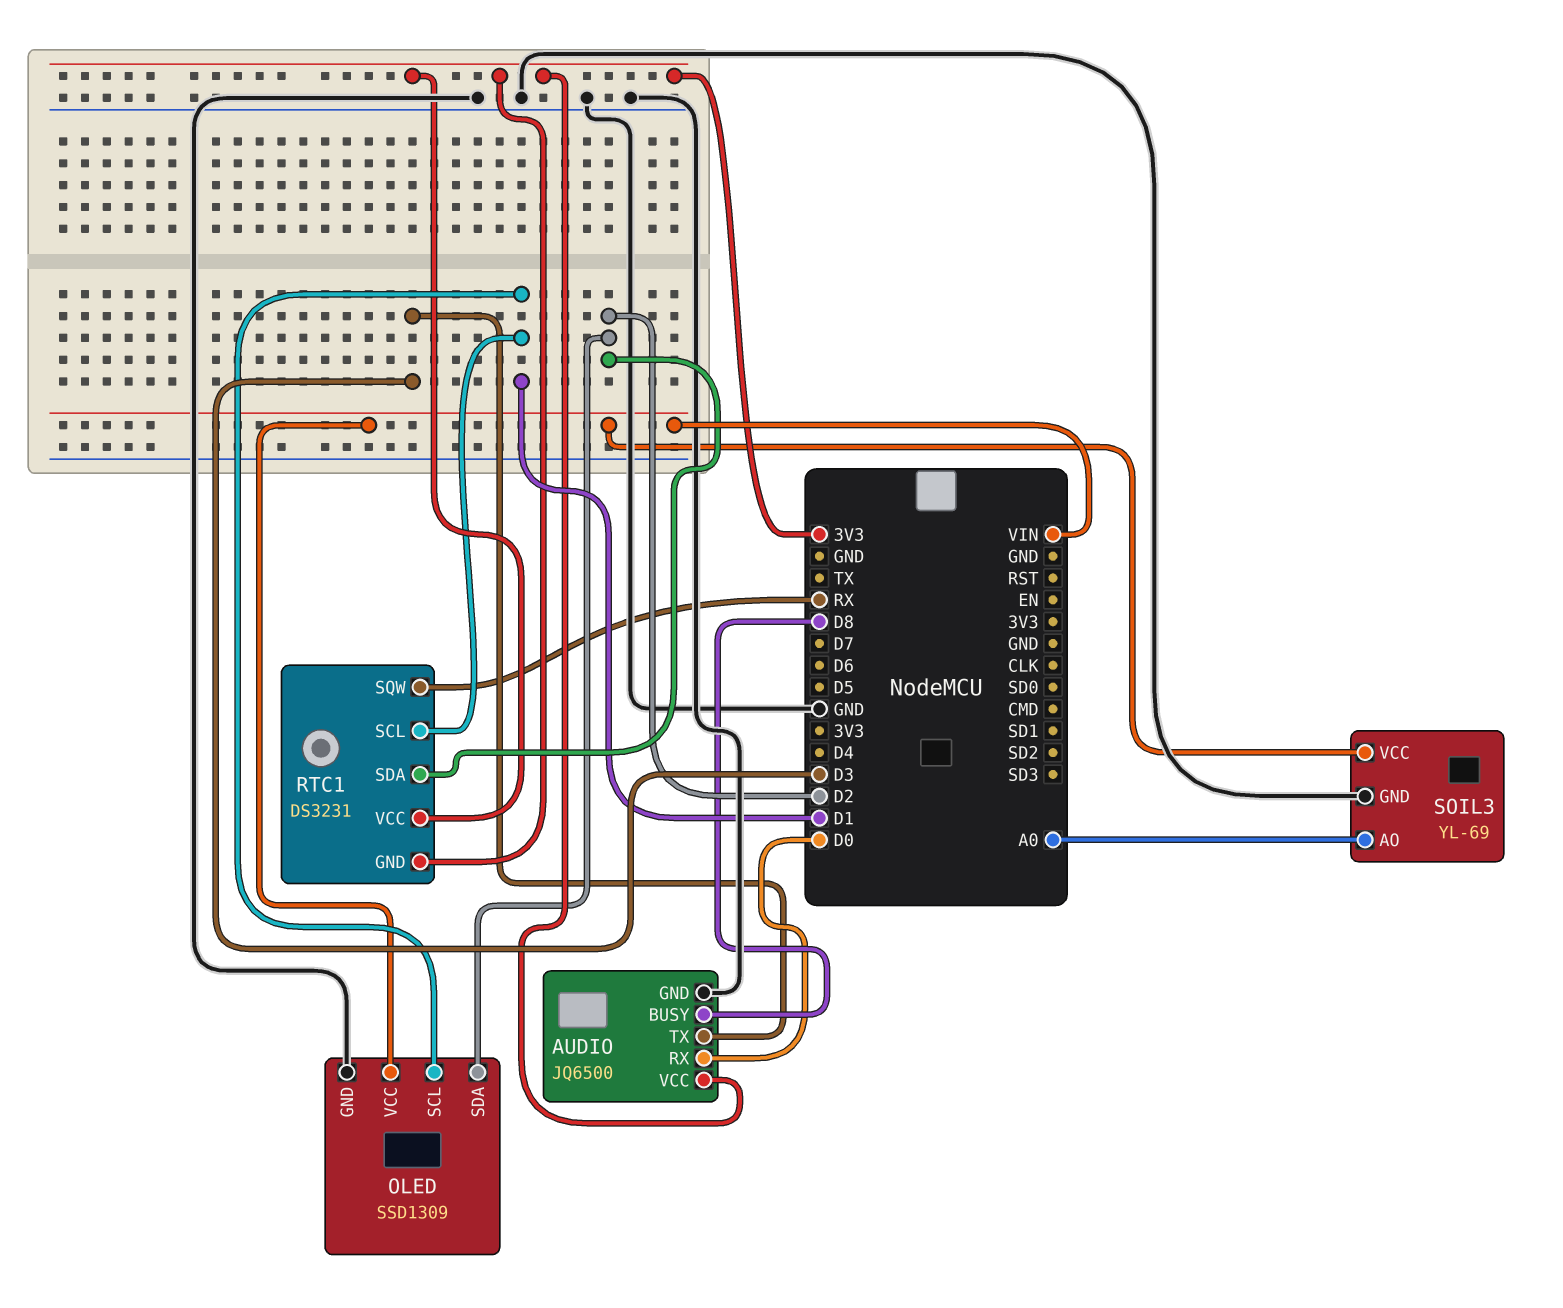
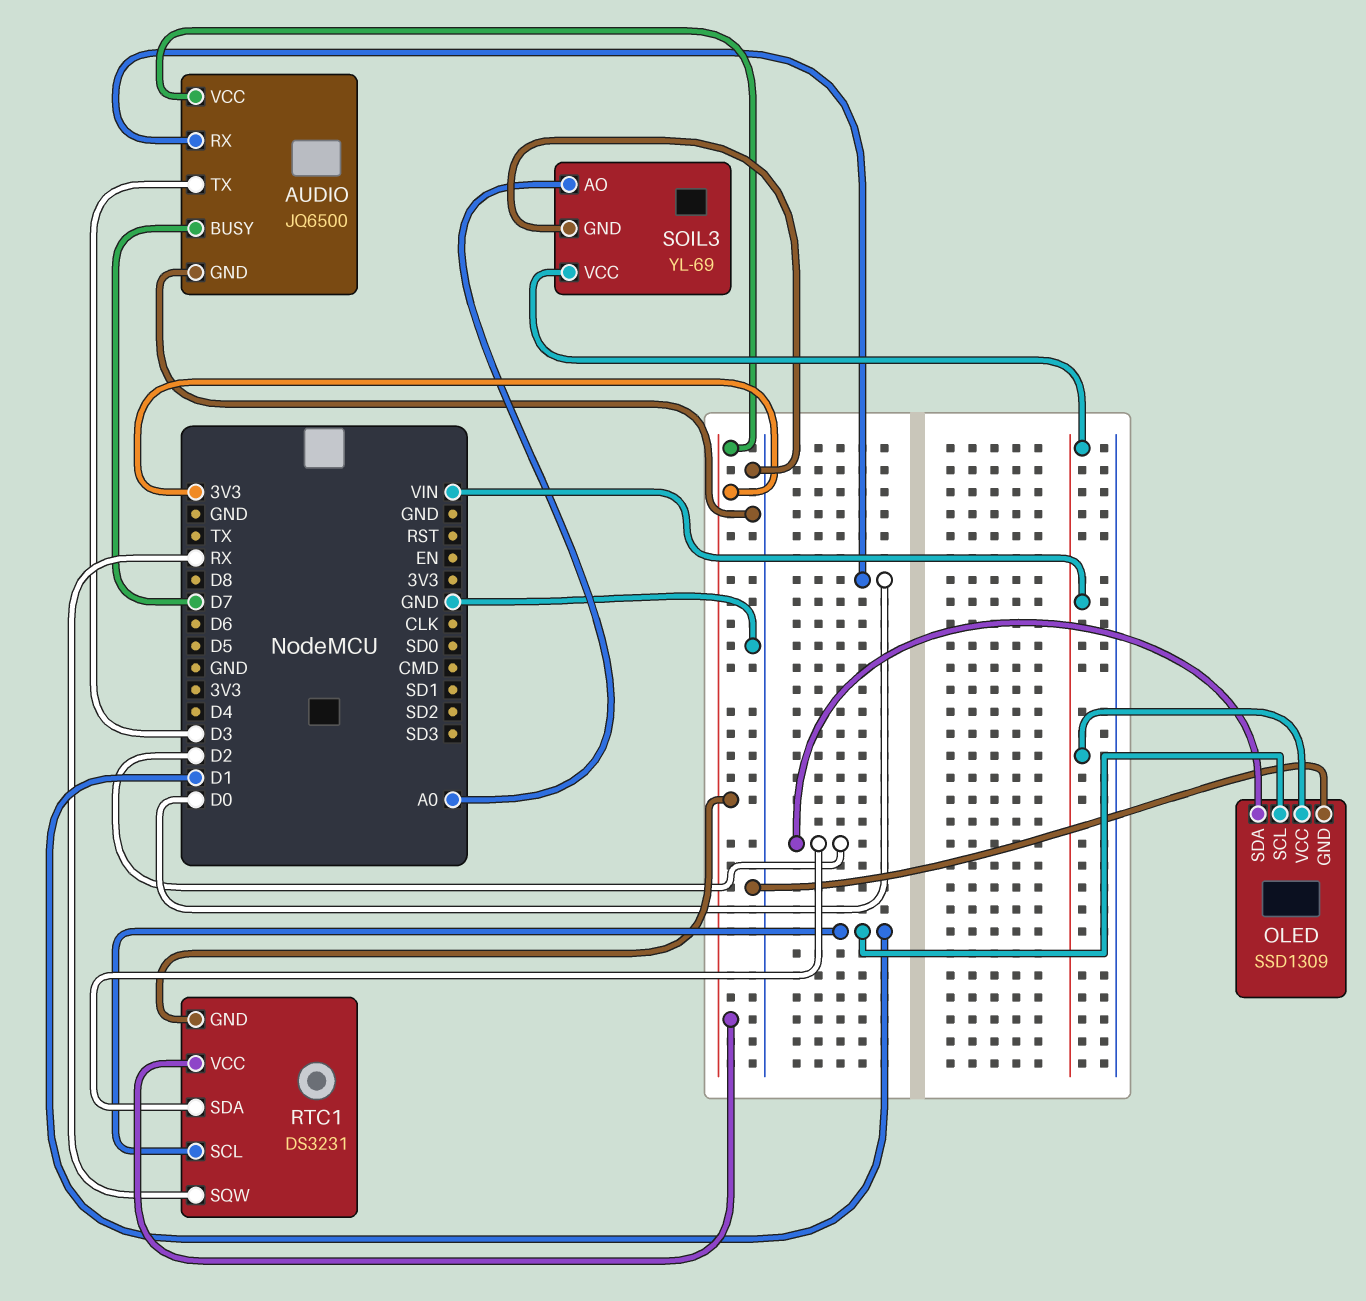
AUDIO pin BUSY: D8 -> D7

